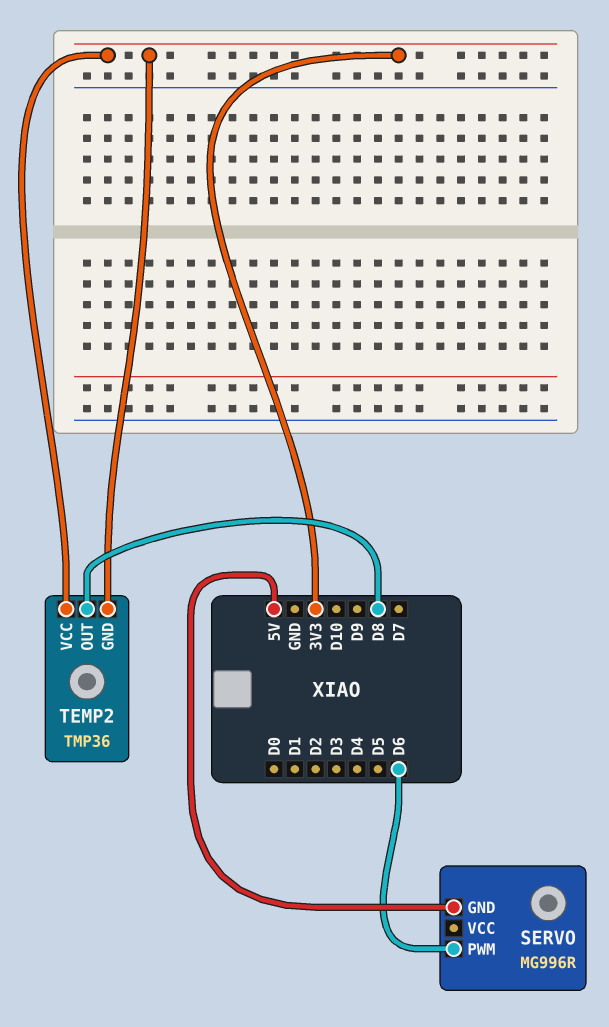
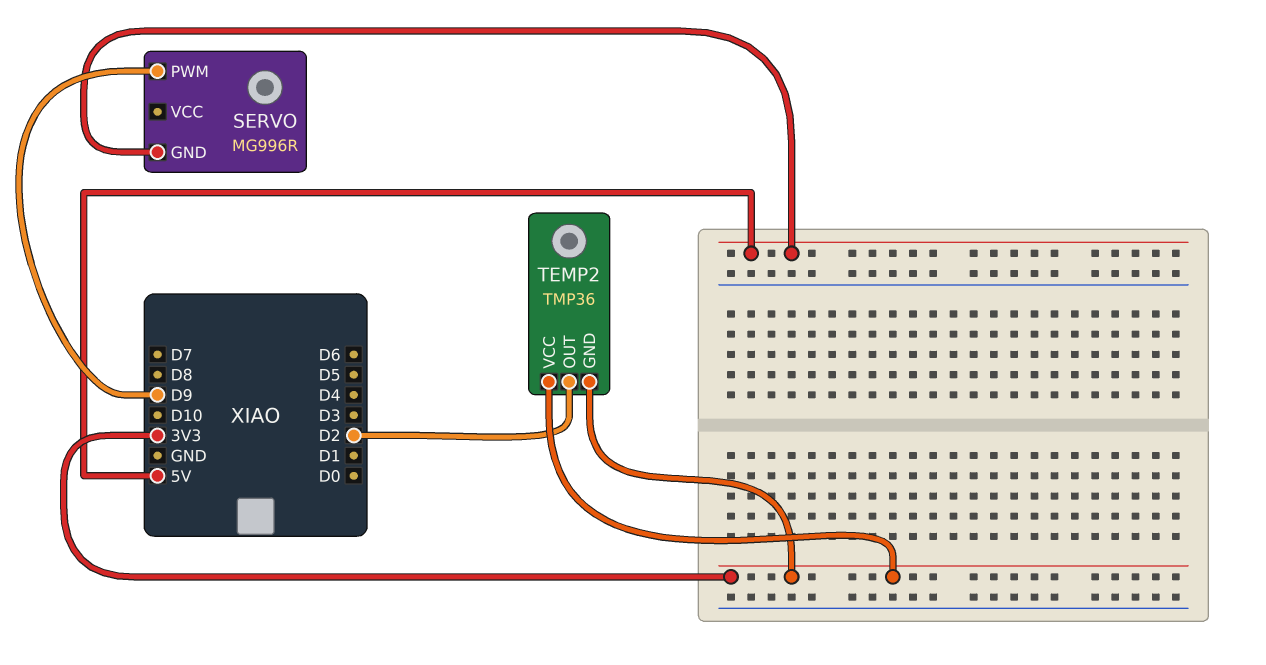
SERVO pin PWM: D6 -> D9
TEMP2 pin OUT: D8 -> D2

